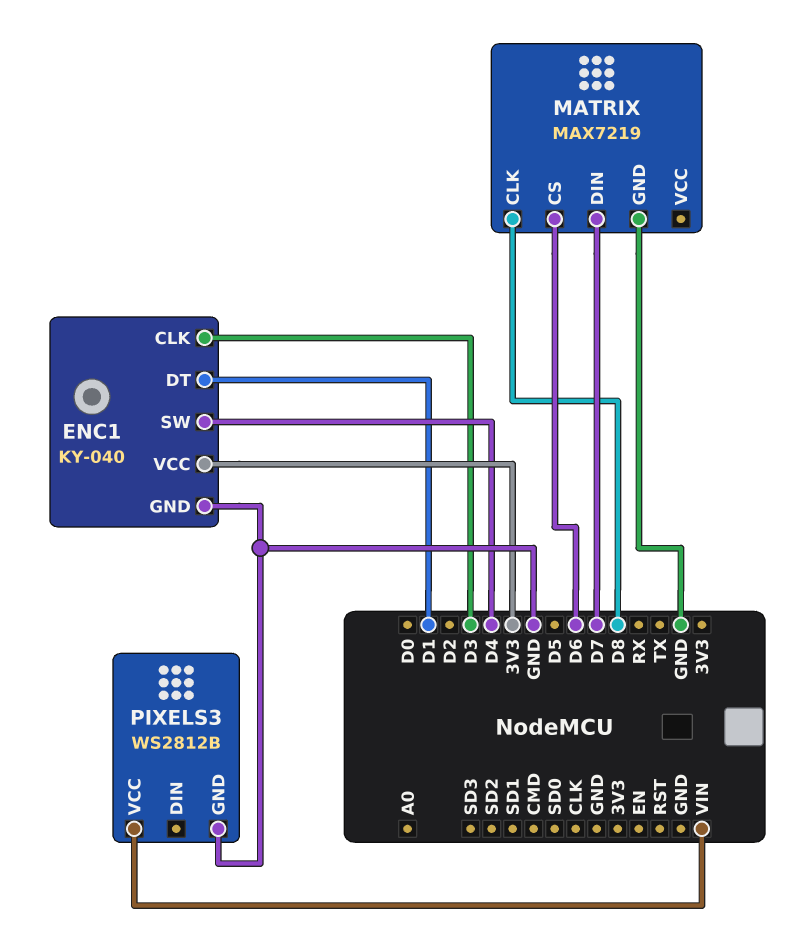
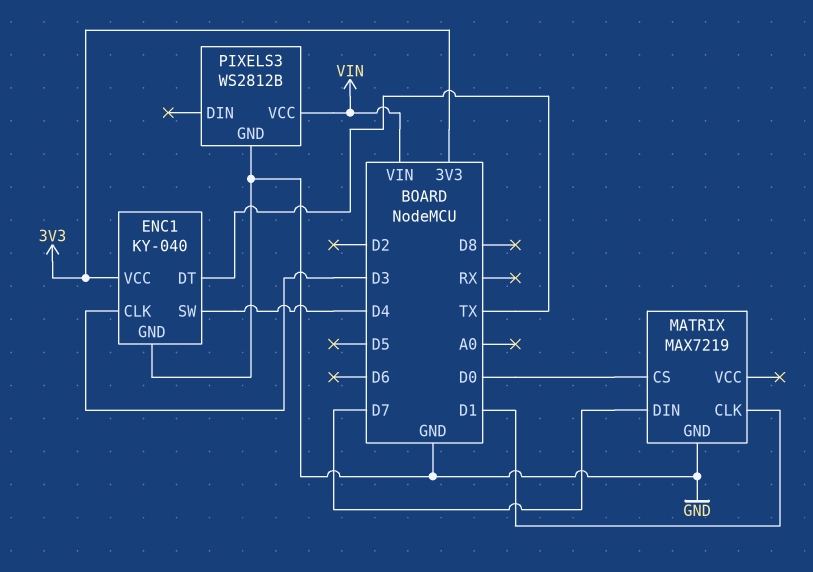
ENC1 pin DT: D1 -> TX
MATRIX pin CLK: D8 -> D1
MATRIX pin CS: D6 -> D0

